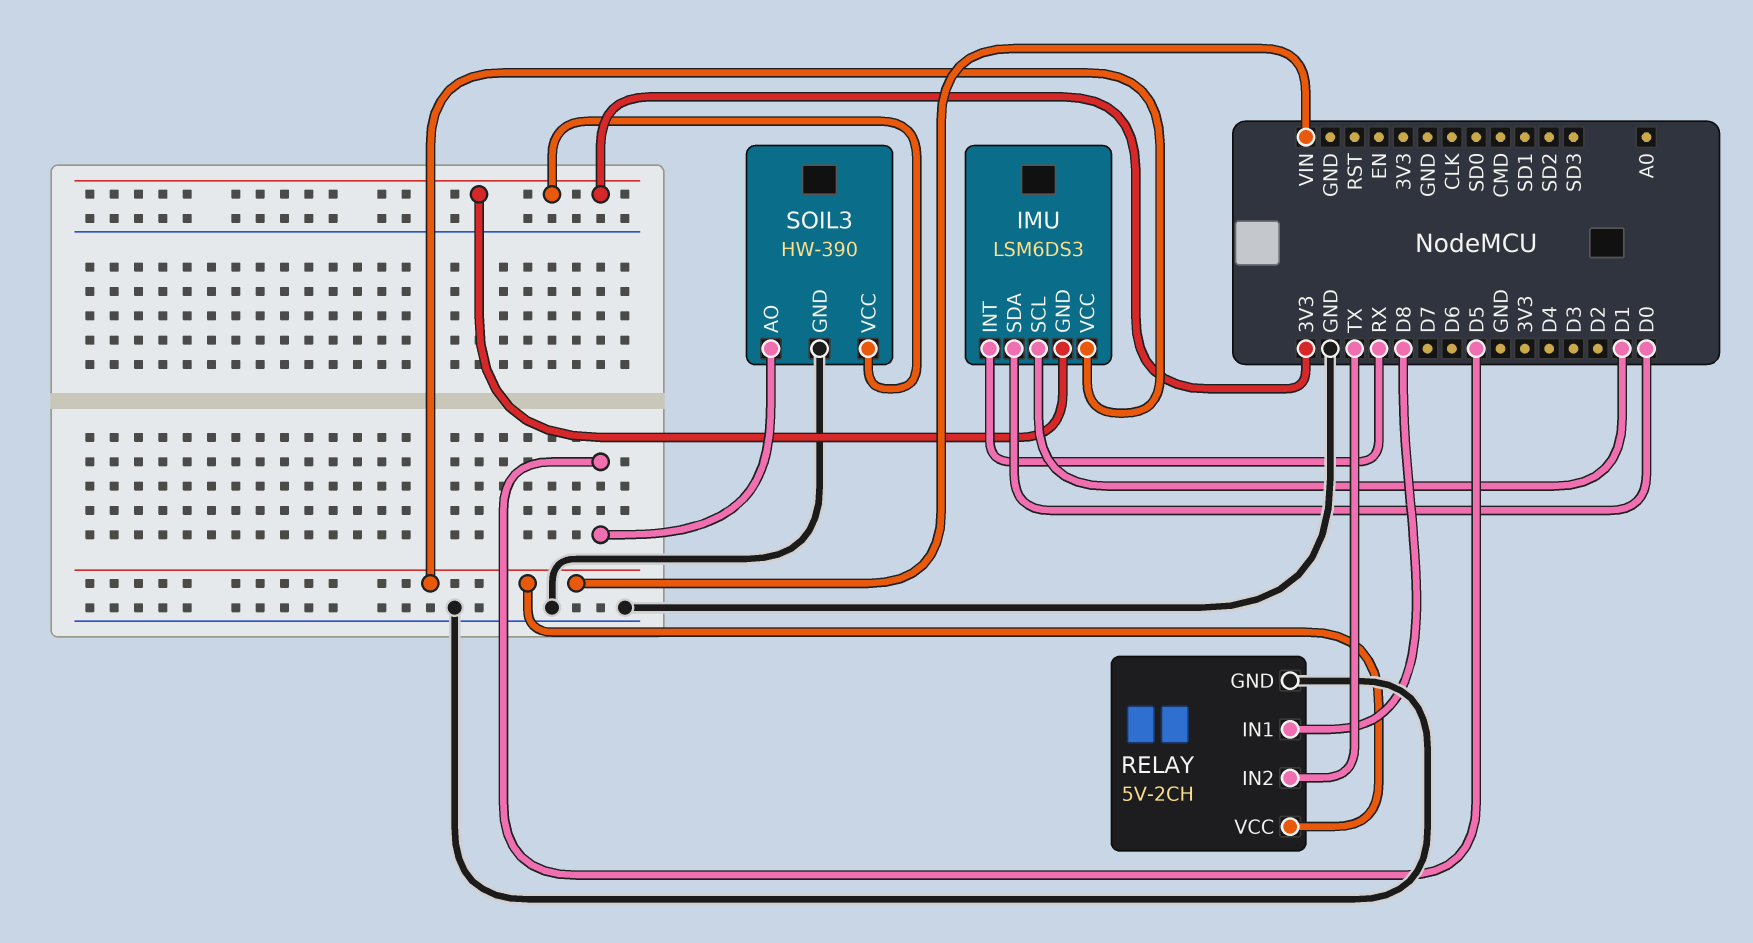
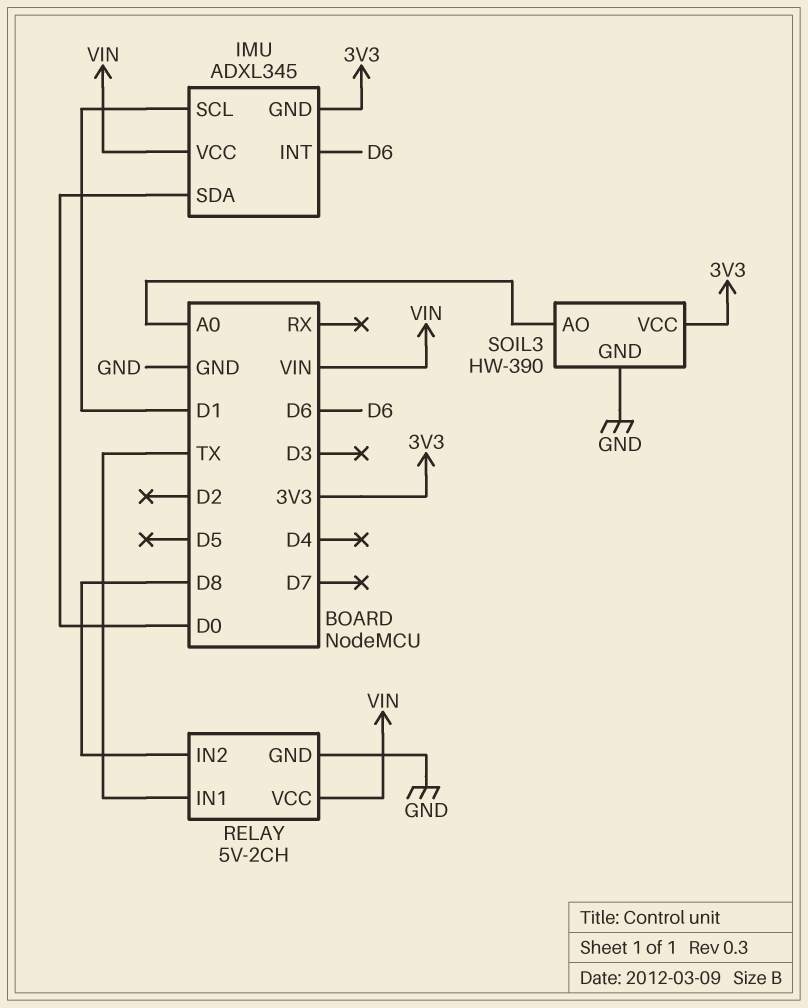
IMU: LSM6DS3 -> ADXL345
IMU pin INT: RX -> D6
RELAY pin IN1: D8 -> TX
RELAY pin IN2: TX -> D8
SOIL3 pin AO: D5 -> A0

